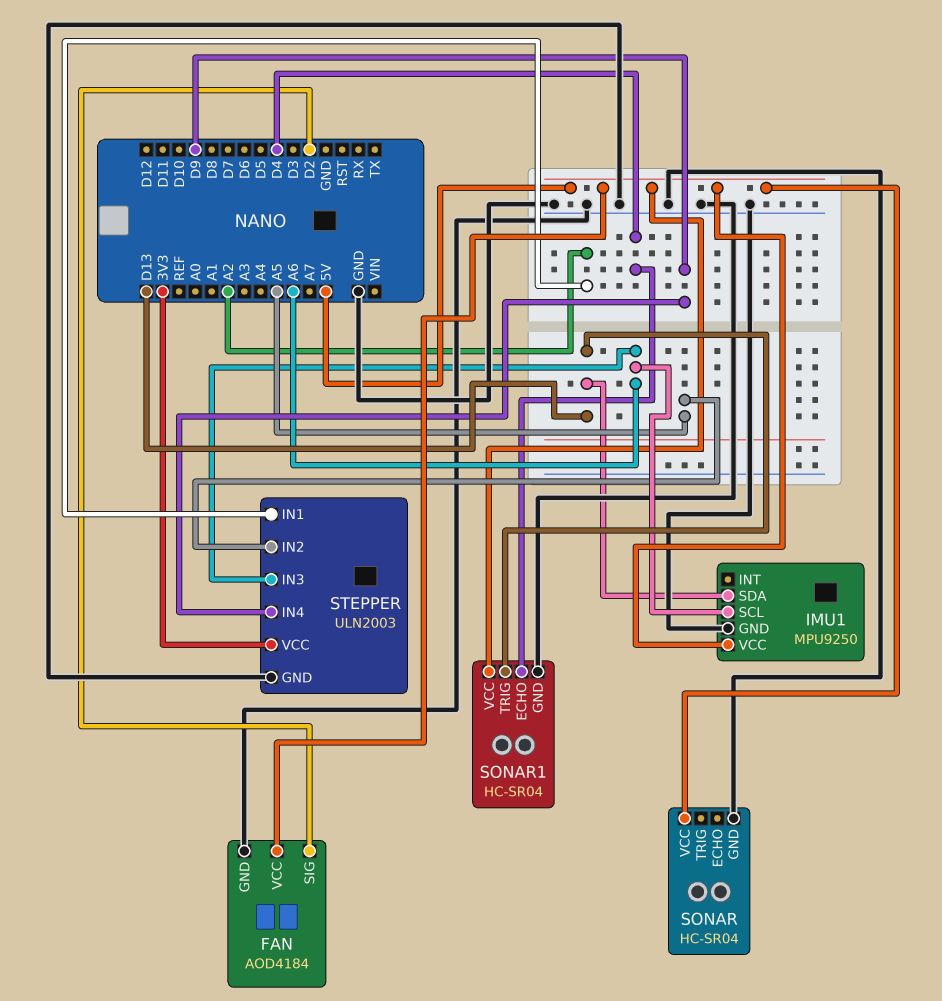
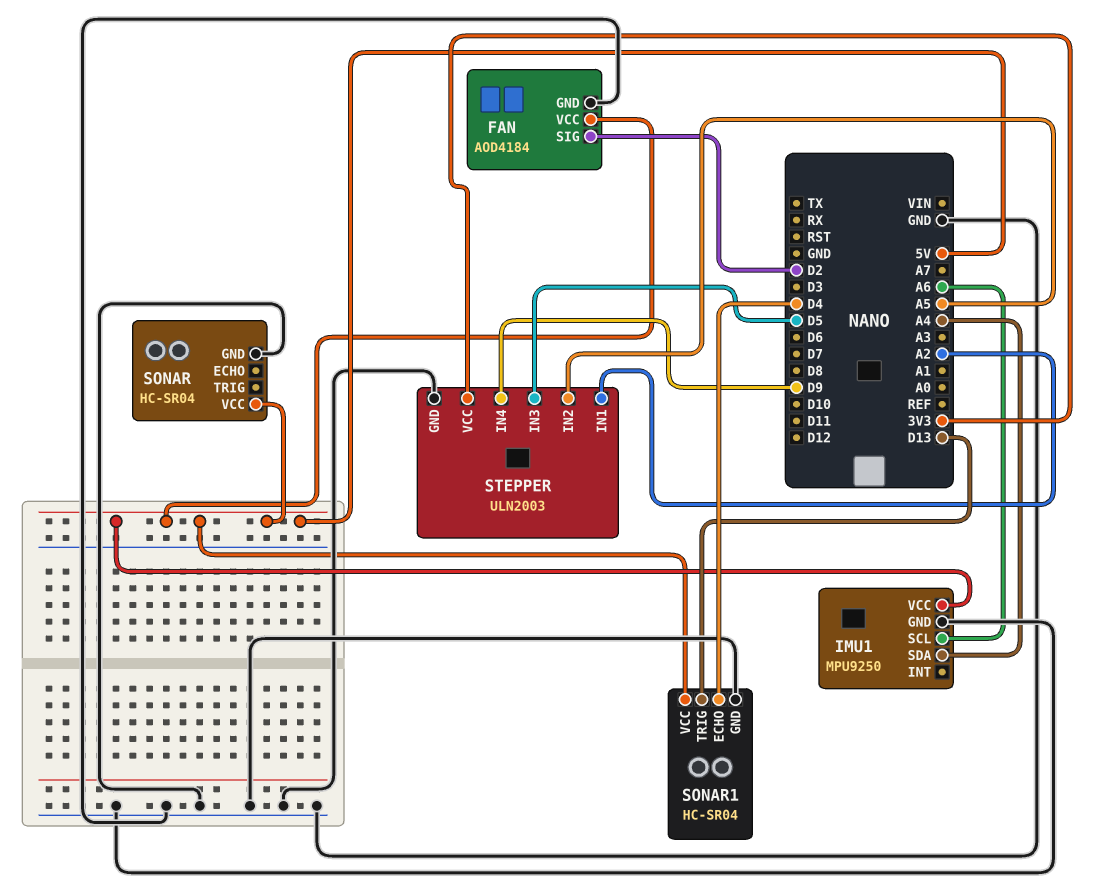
IMU1 pin SDA: D13 -> A4
STEPPER pin IN3: A6 -> D5

